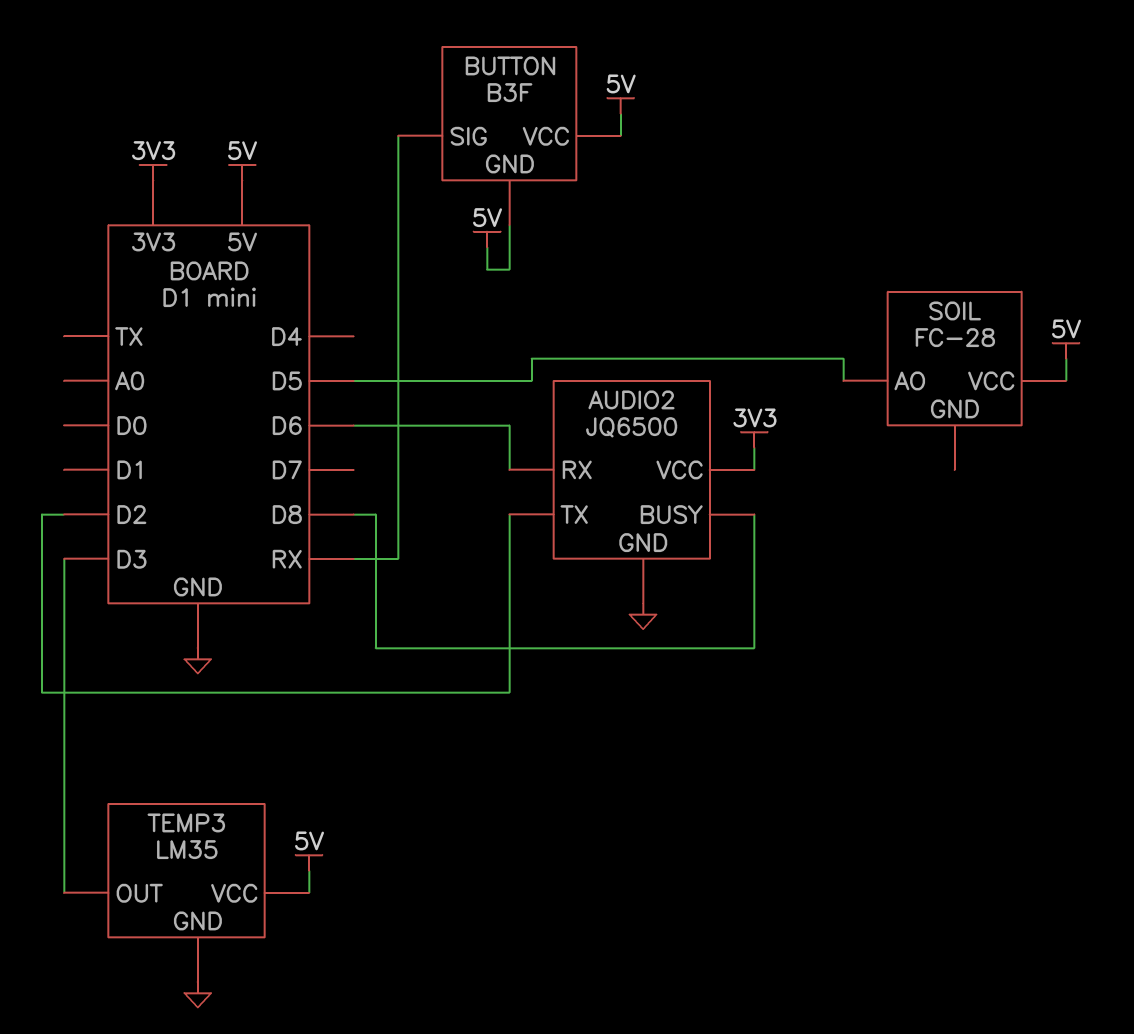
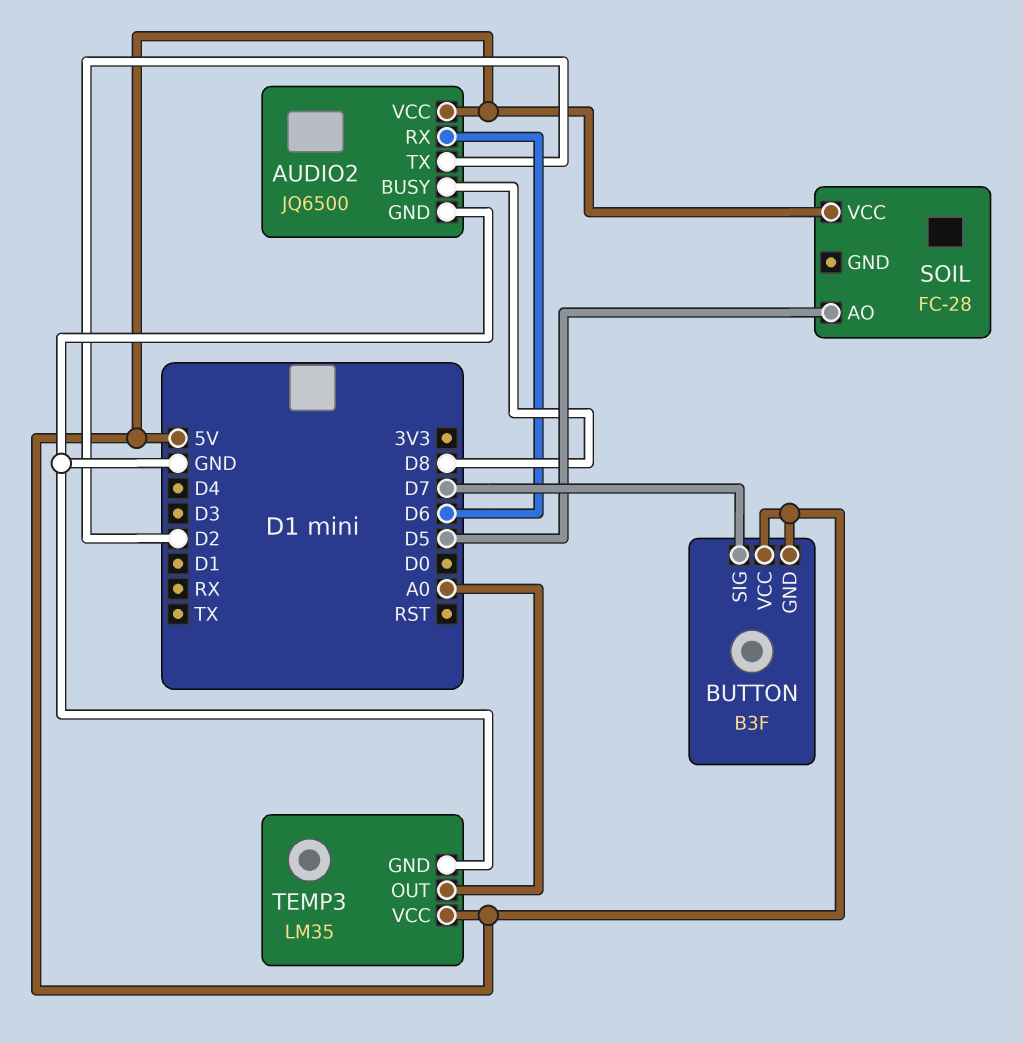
AUDIO2 pin VCC: 3V3 -> 5V
BUTTON pin SIG: RX -> D7
TEMP3 pin OUT: D3 -> A0

